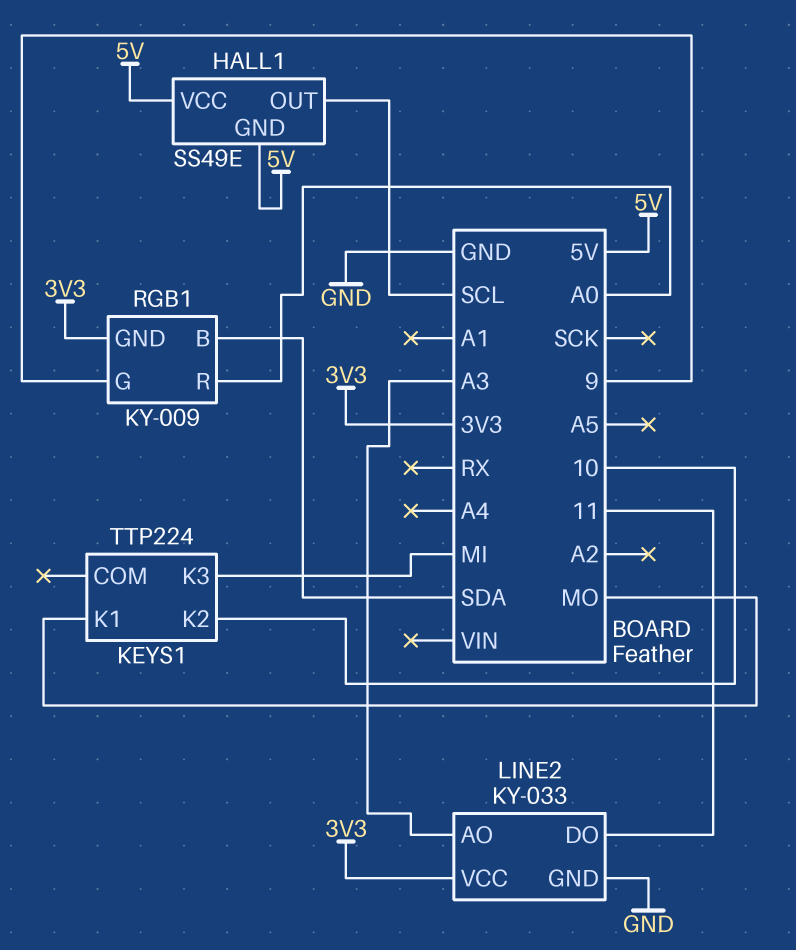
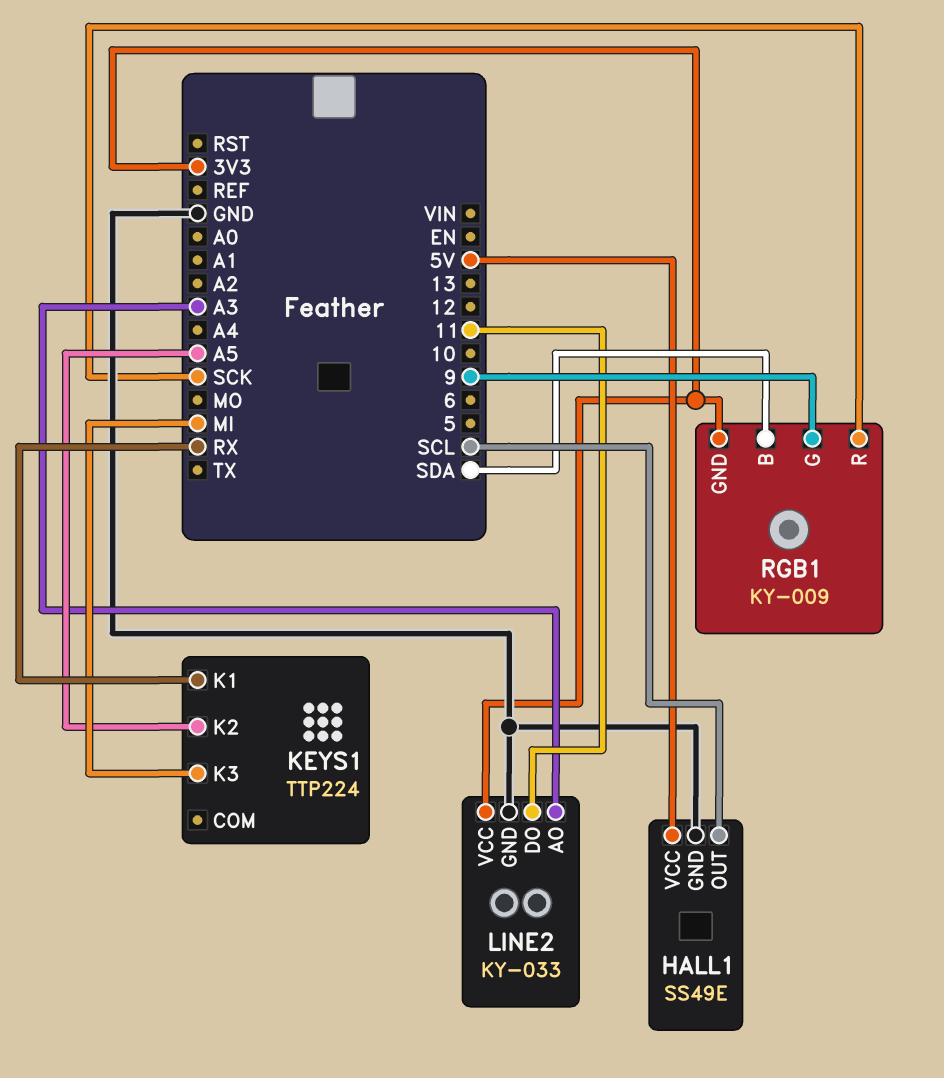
HALL1 pin GND: 5V -> GND
KEYS1 pin K1: MO -> RX
KEYS1 pin K2: 10 -> A5
RGB1 pin R: A0 -> SCK

